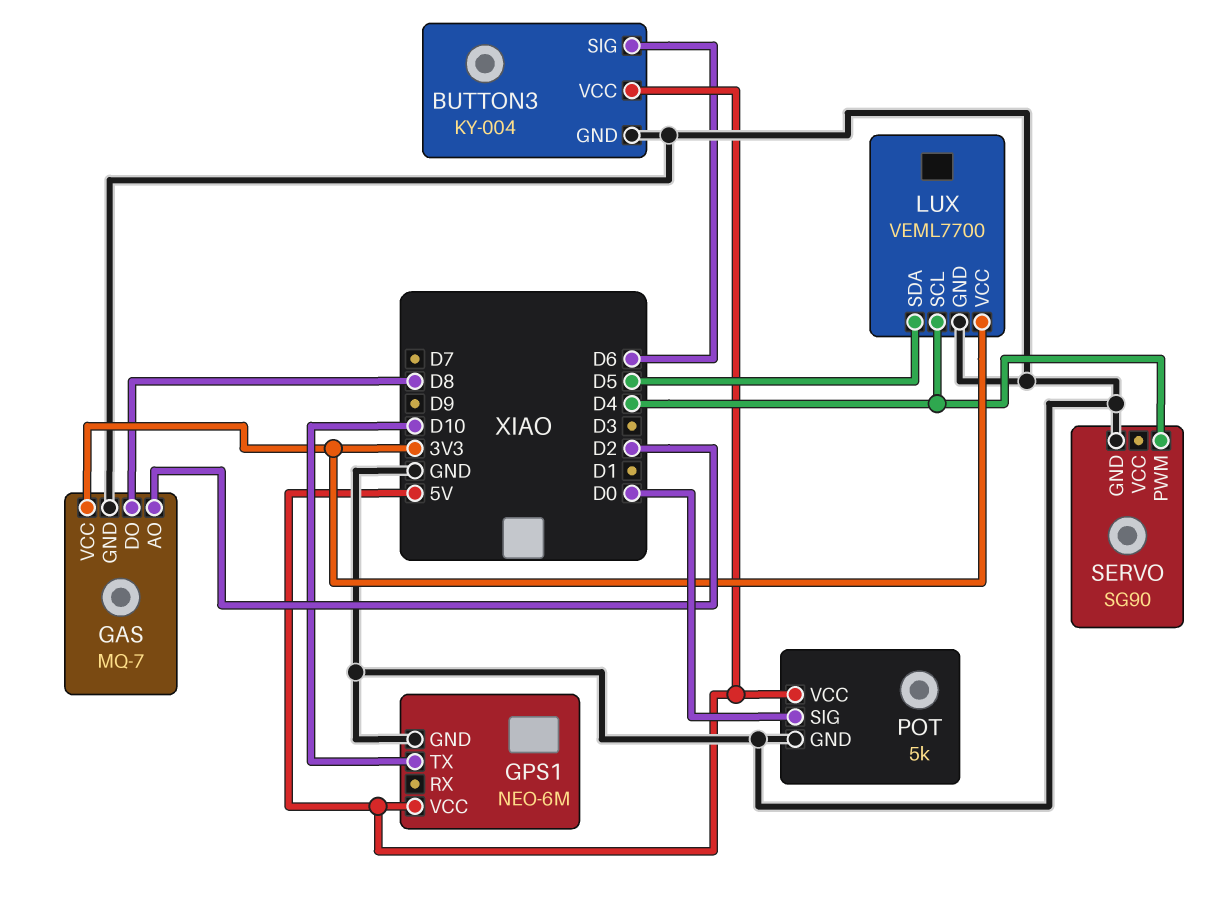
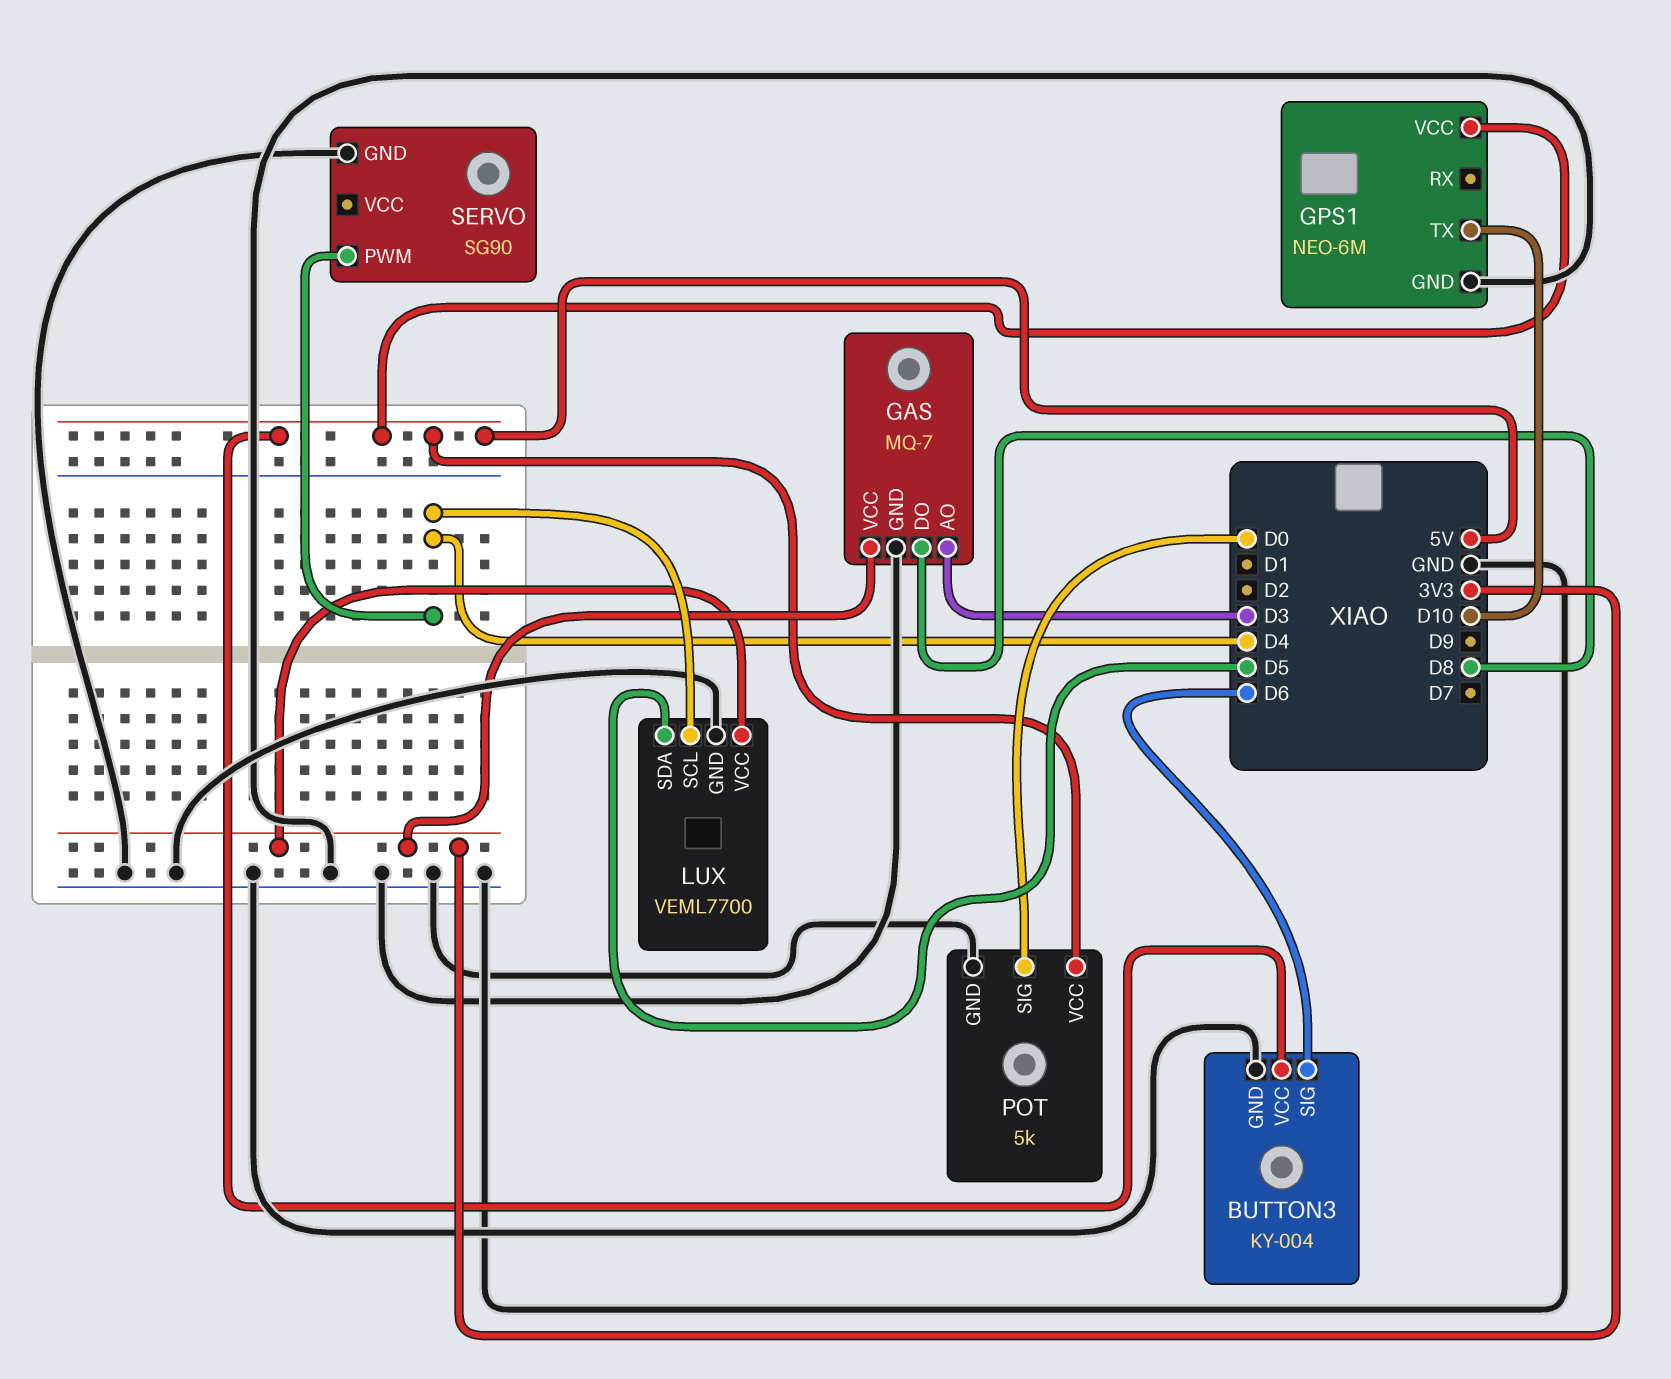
GAS pin AO: D2 -> D3

